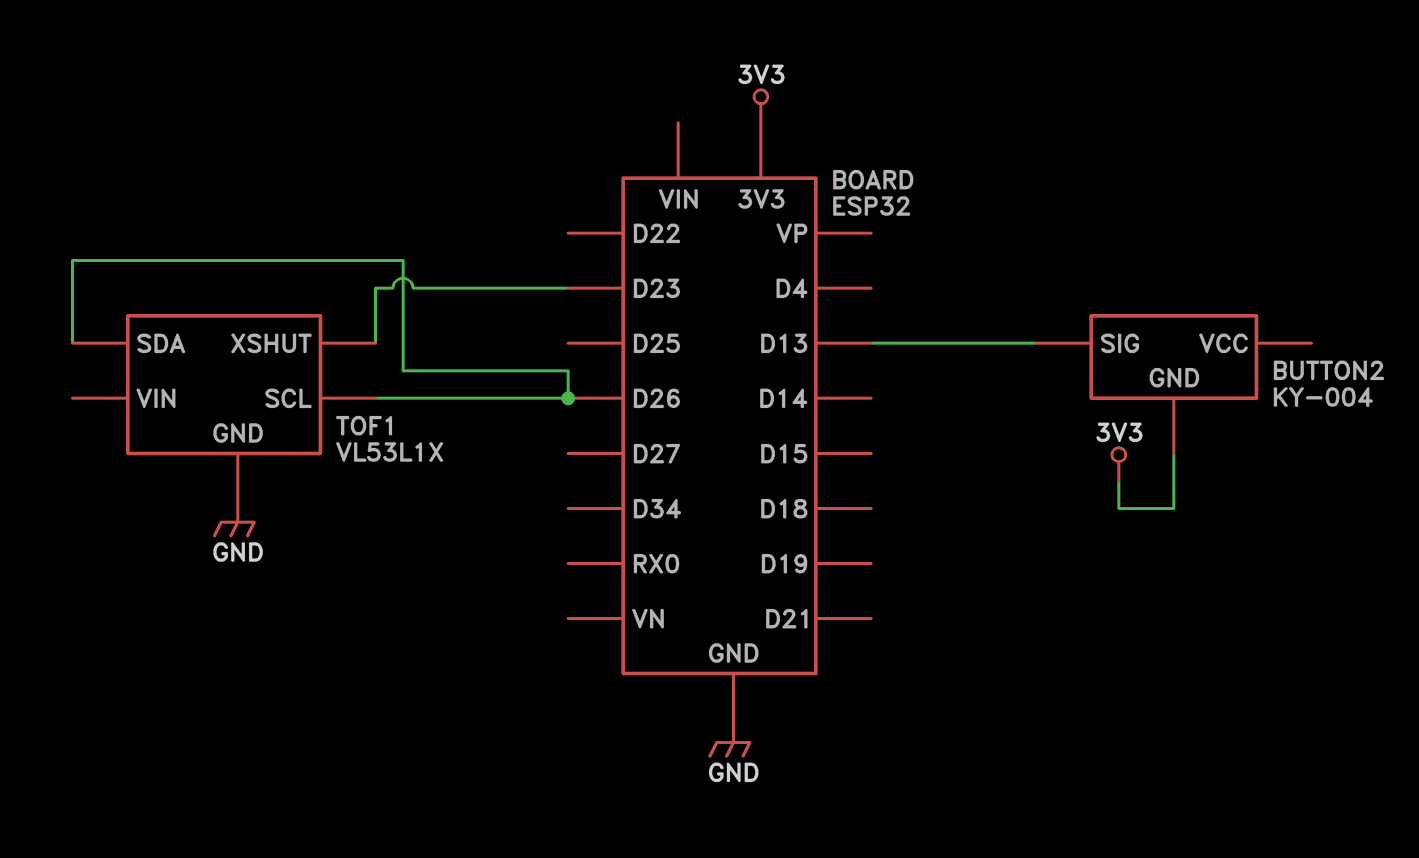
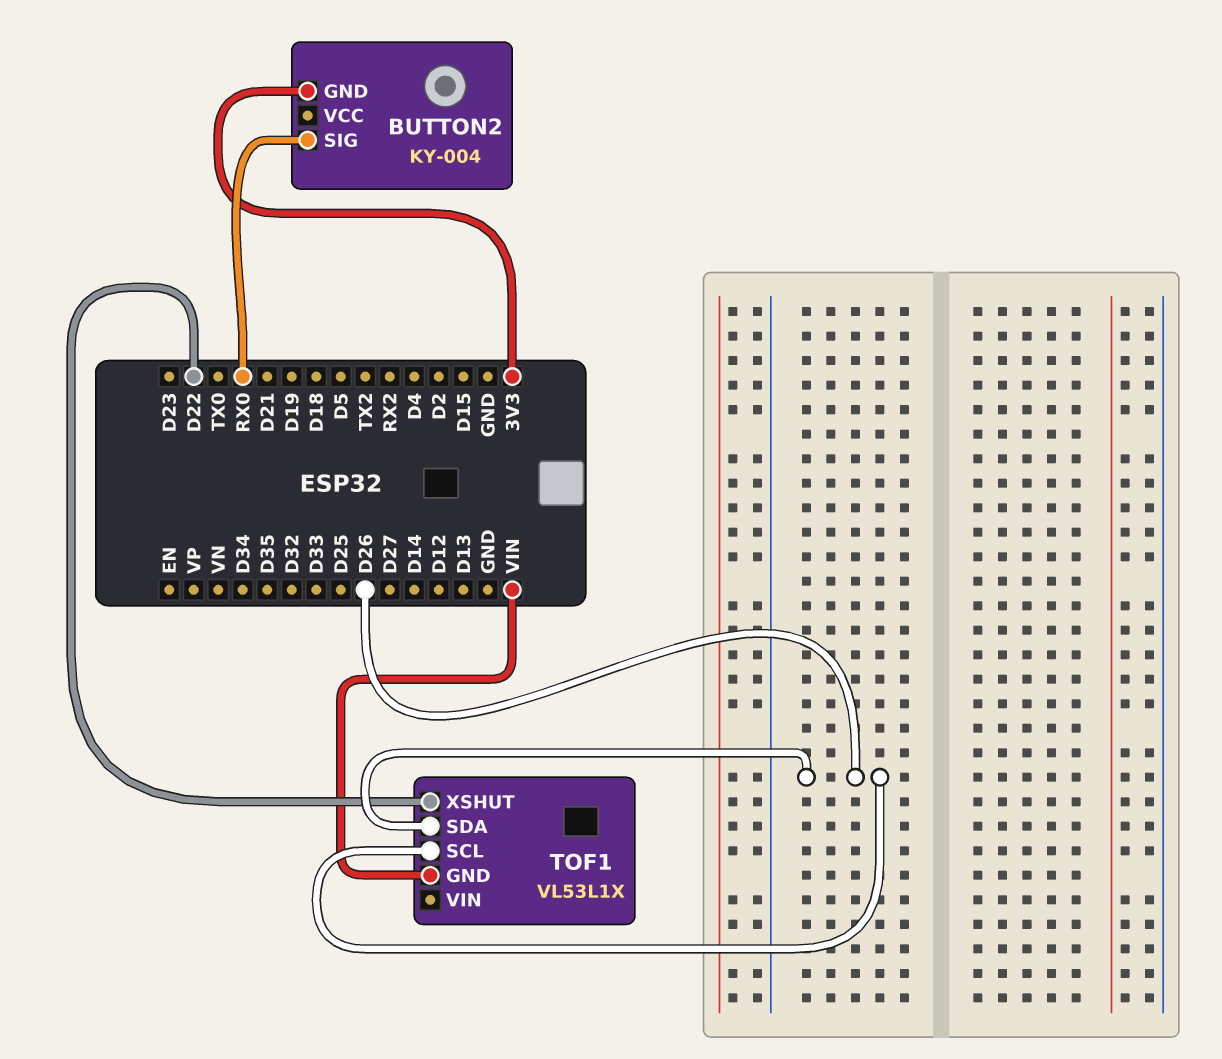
BUTTON2 pin SIG: D13 -> RX0
TOF1 pin GND: GND -> VIN
TOF1 pin XSHUT: D23 -> D22

